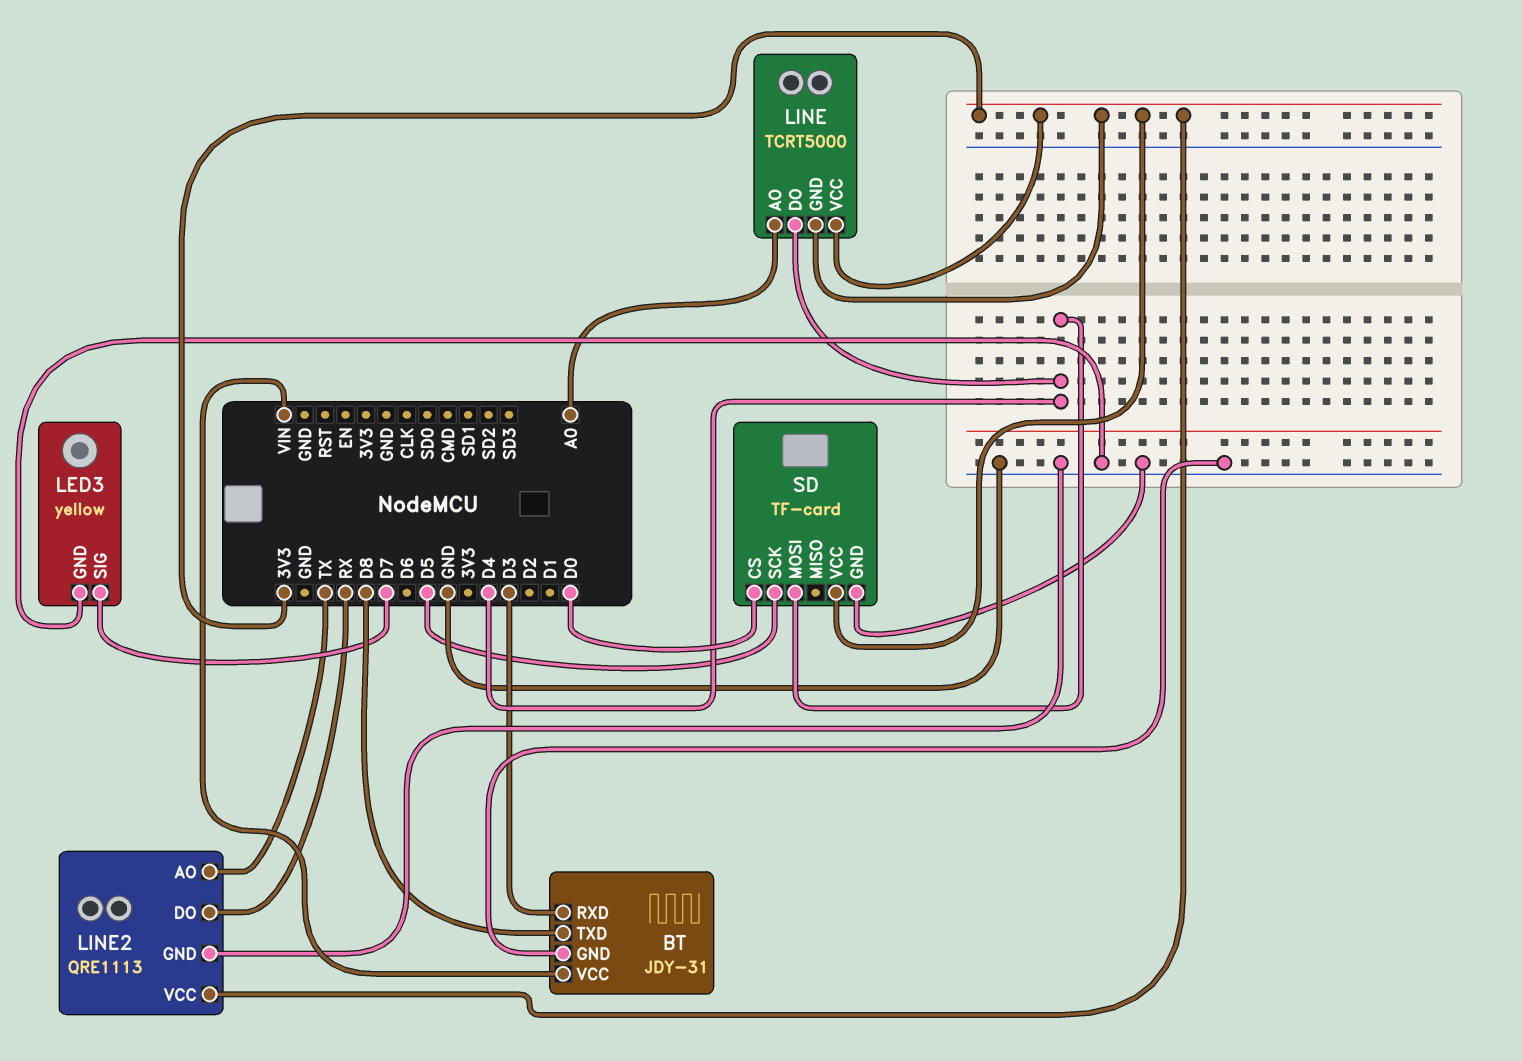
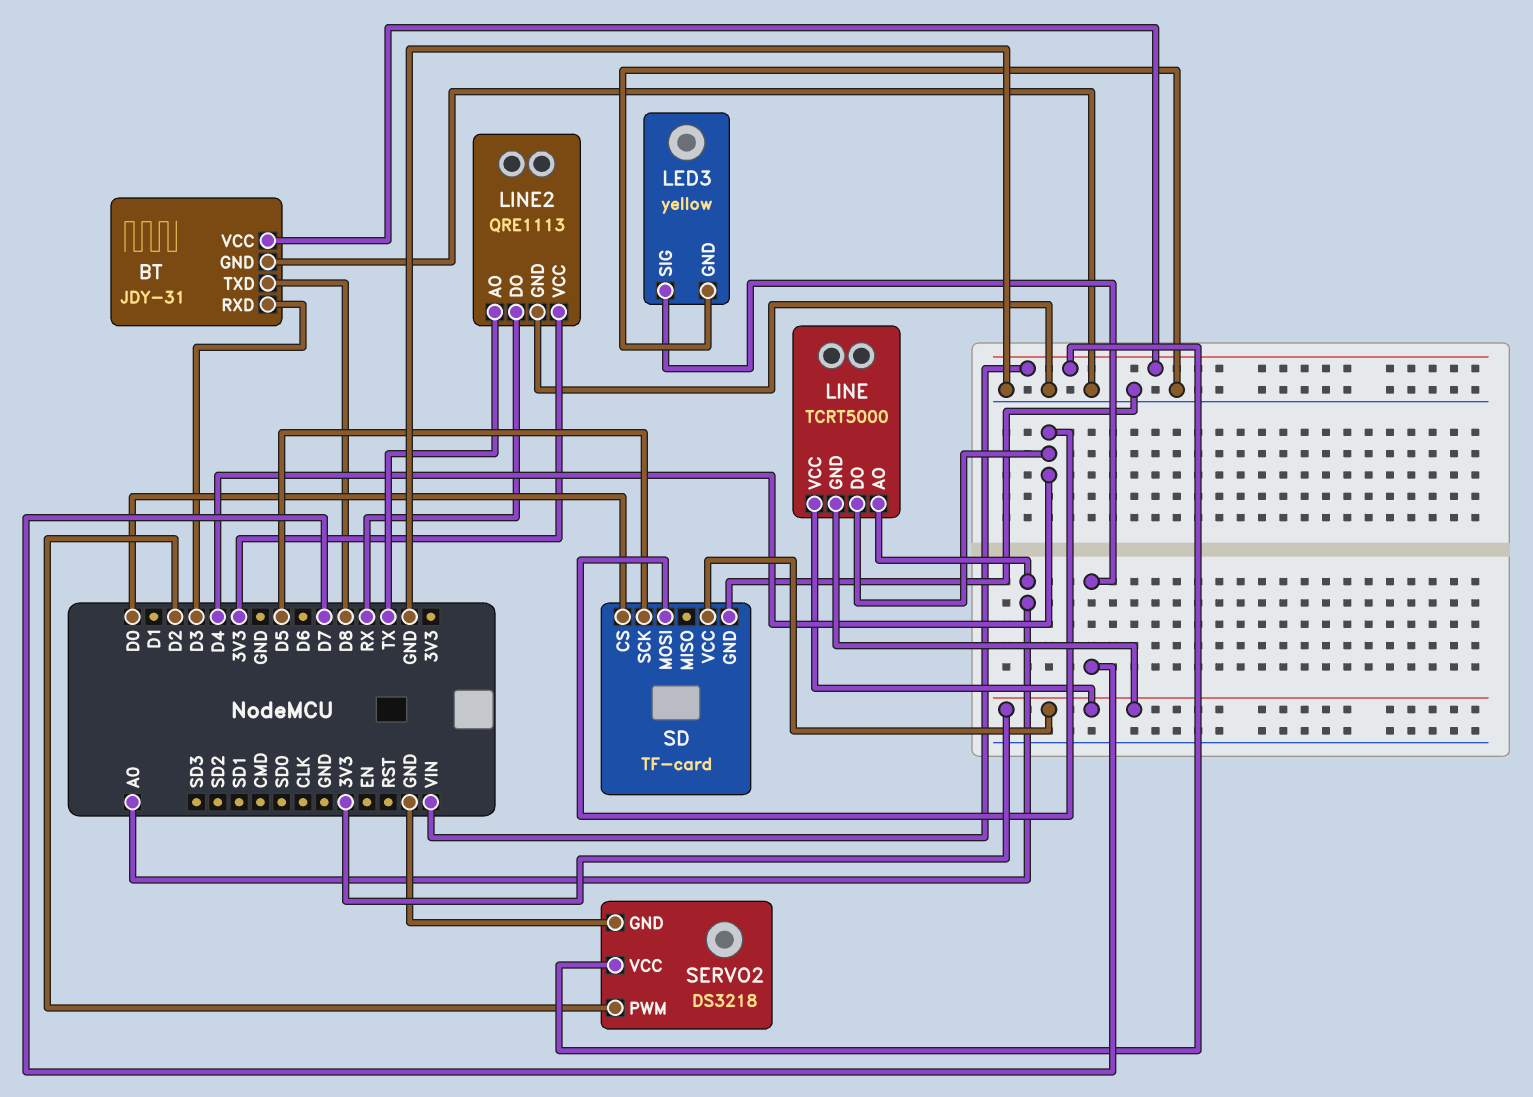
SERVO2: none -> DS3218
SERVO2 pin GND: none -> GND
SERVO2 pin PWM: none -> D2
SERVO2 pin VCC: none -> VIN

